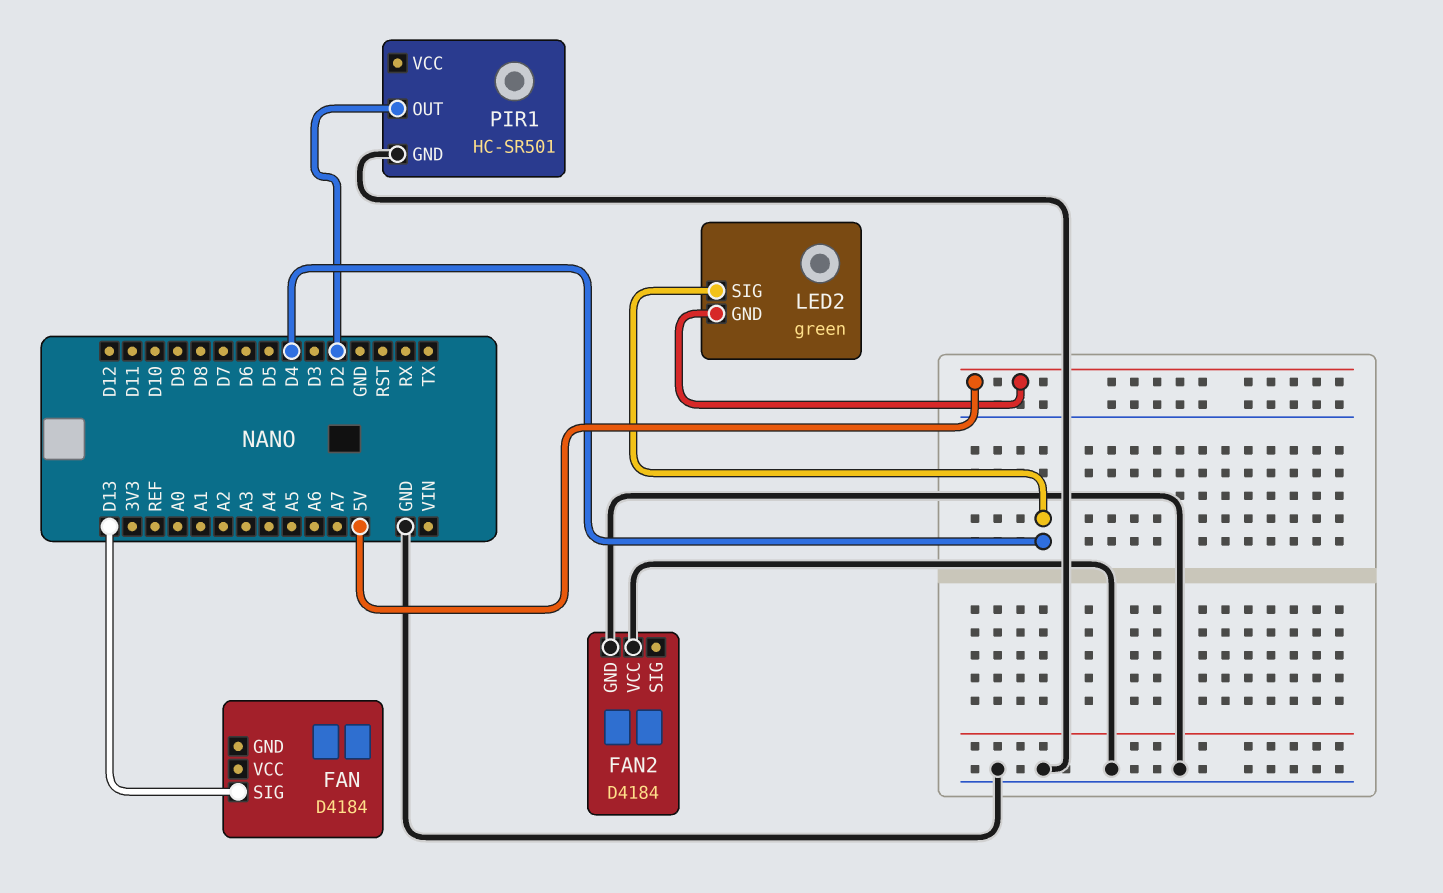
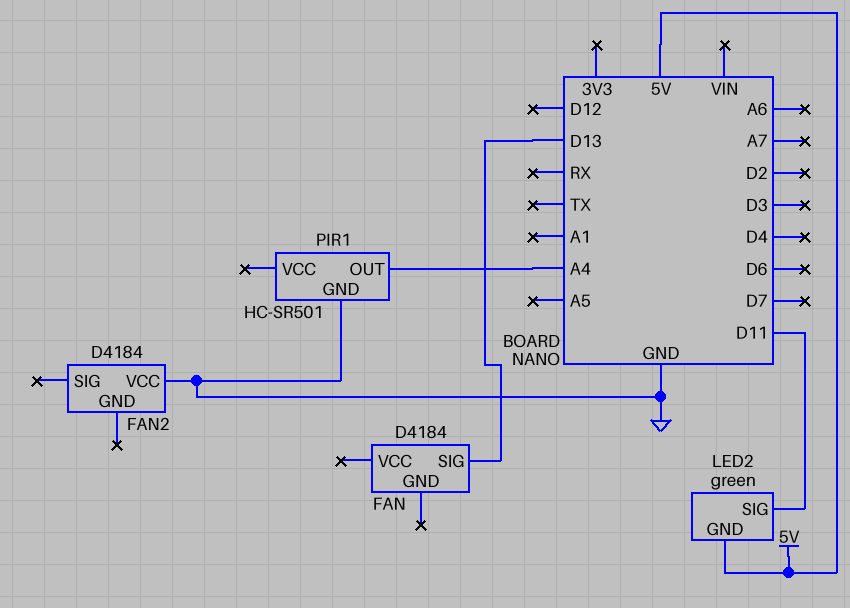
FAN2 pin GND: GND -> none
LED2 pin SIG: D4 -> D11
PIR1 pin OUT: D2 -> A4

